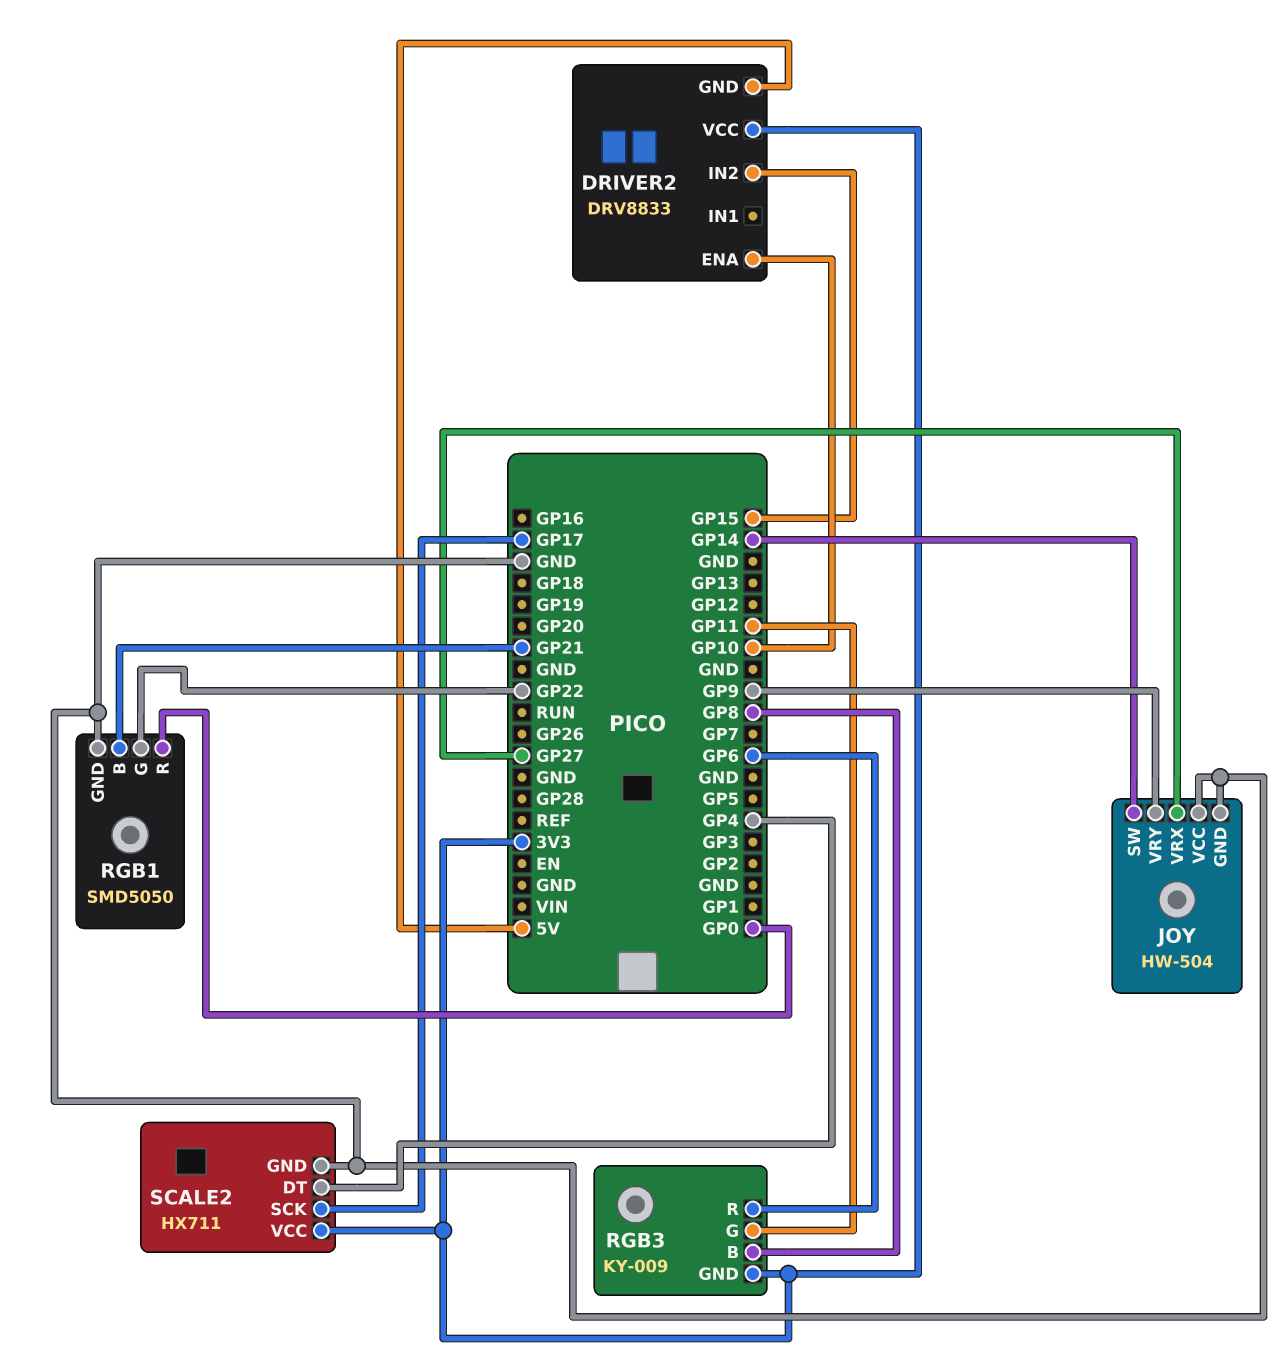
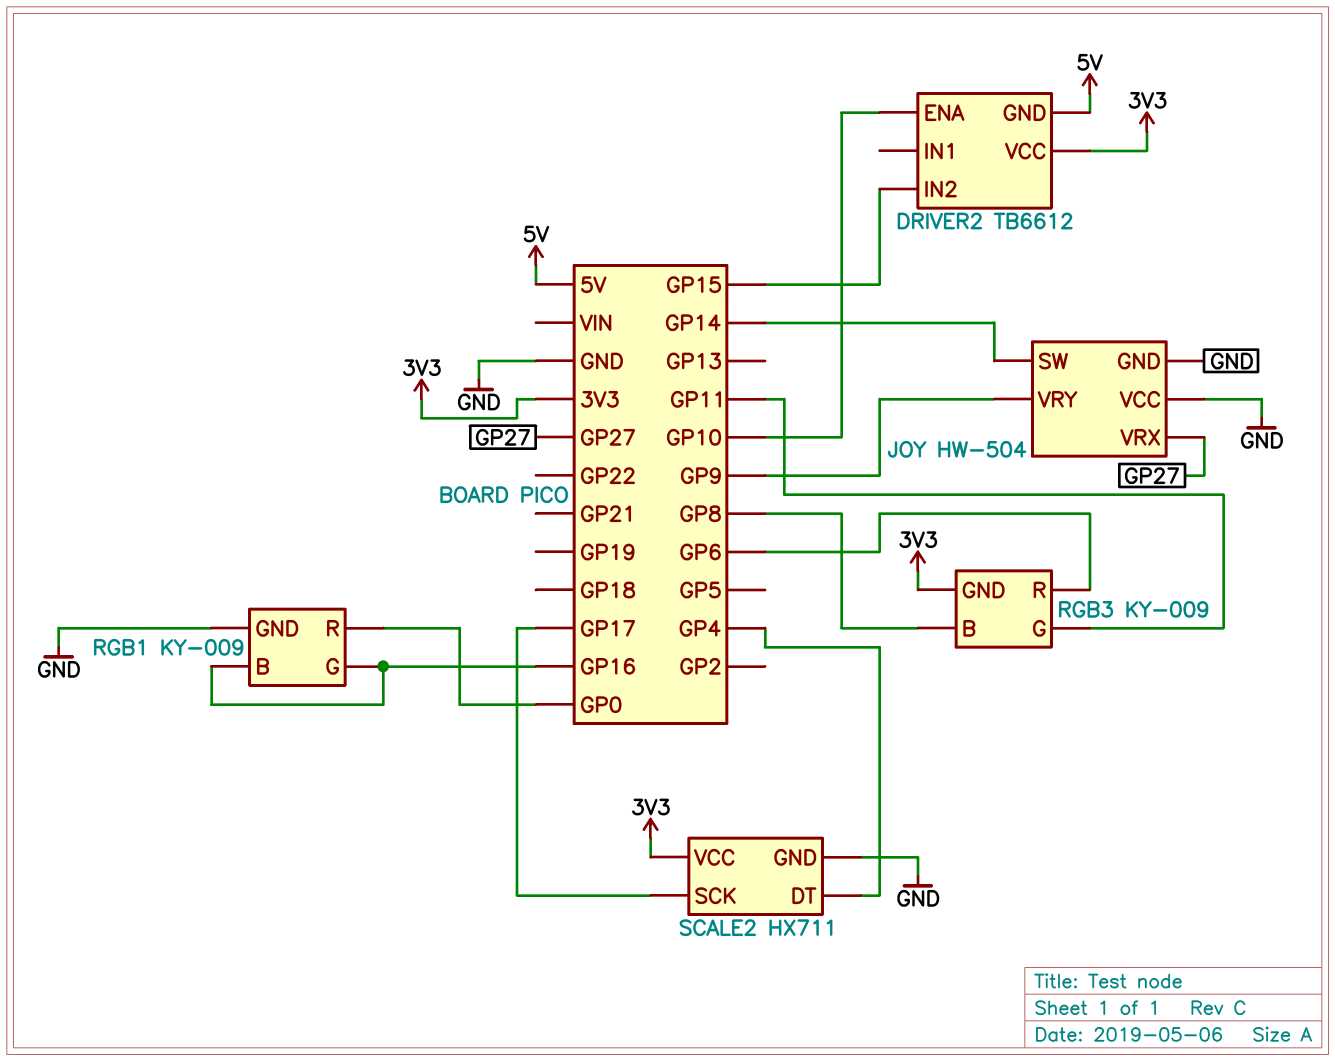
DRIVER2: DRV8833 -> TB6612
RGB1: SMD5050 -> KY-009
RGB1 pin B: GP21 -> GP16
RGB1 pin G: GP22 -> GP16

